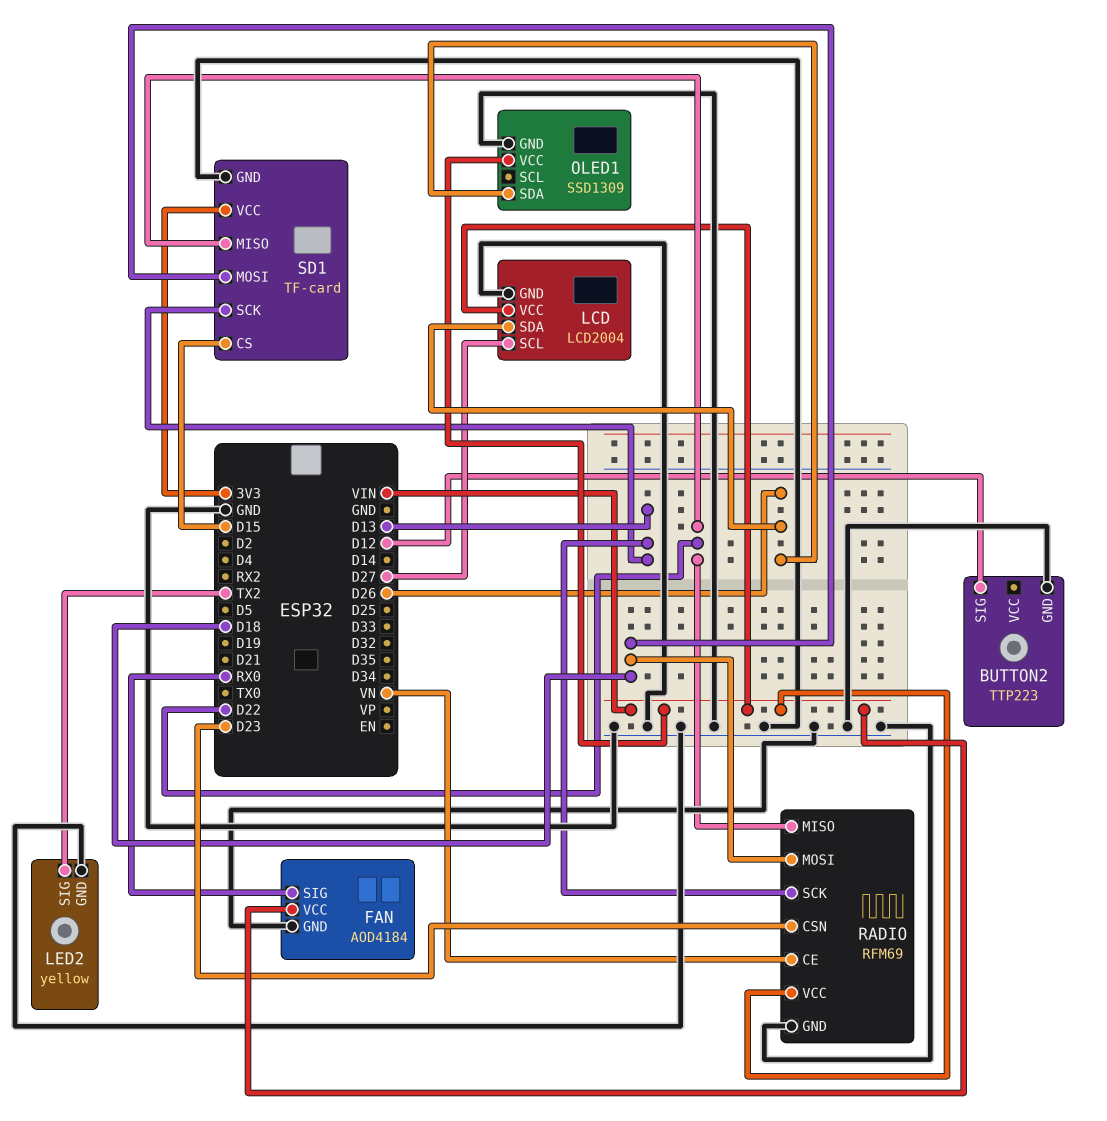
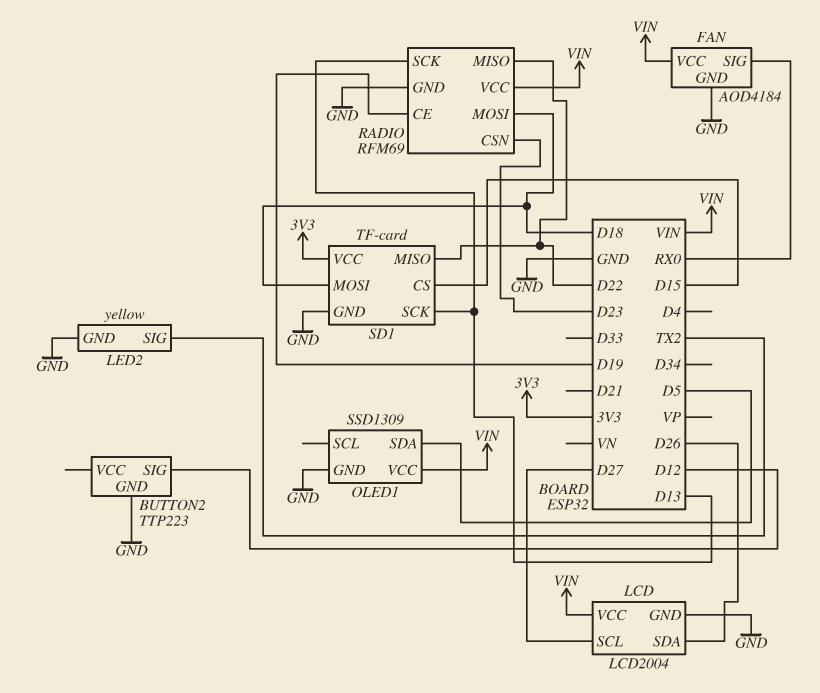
OLED1 pin SDA: D26 -> D5
RADIO pin CE: VN -> D19

